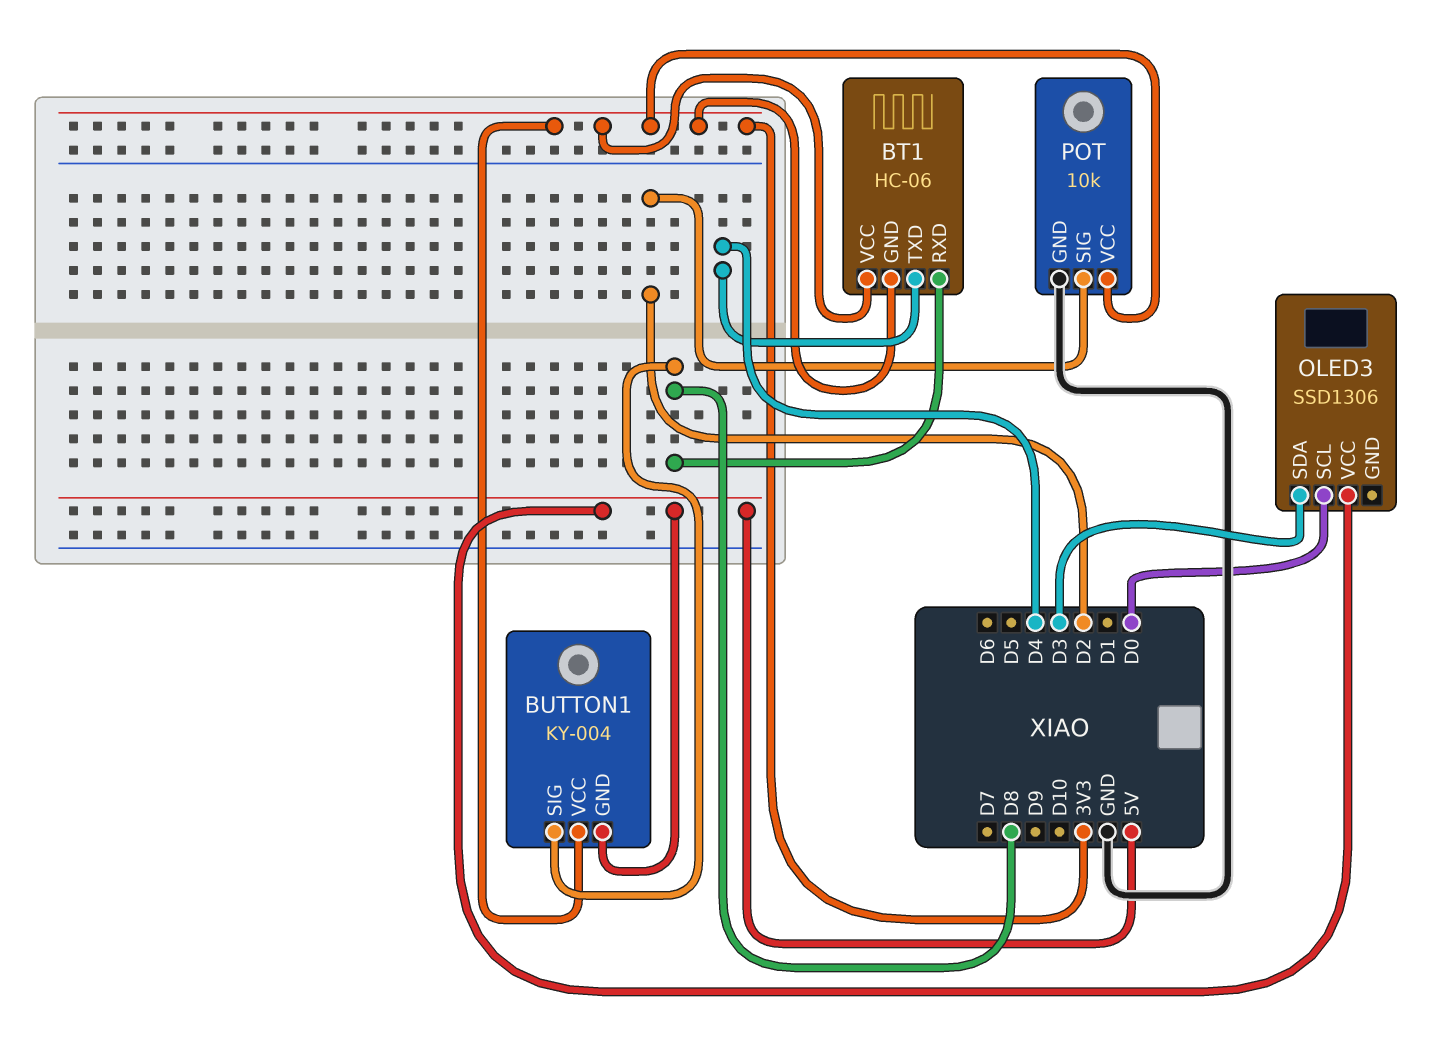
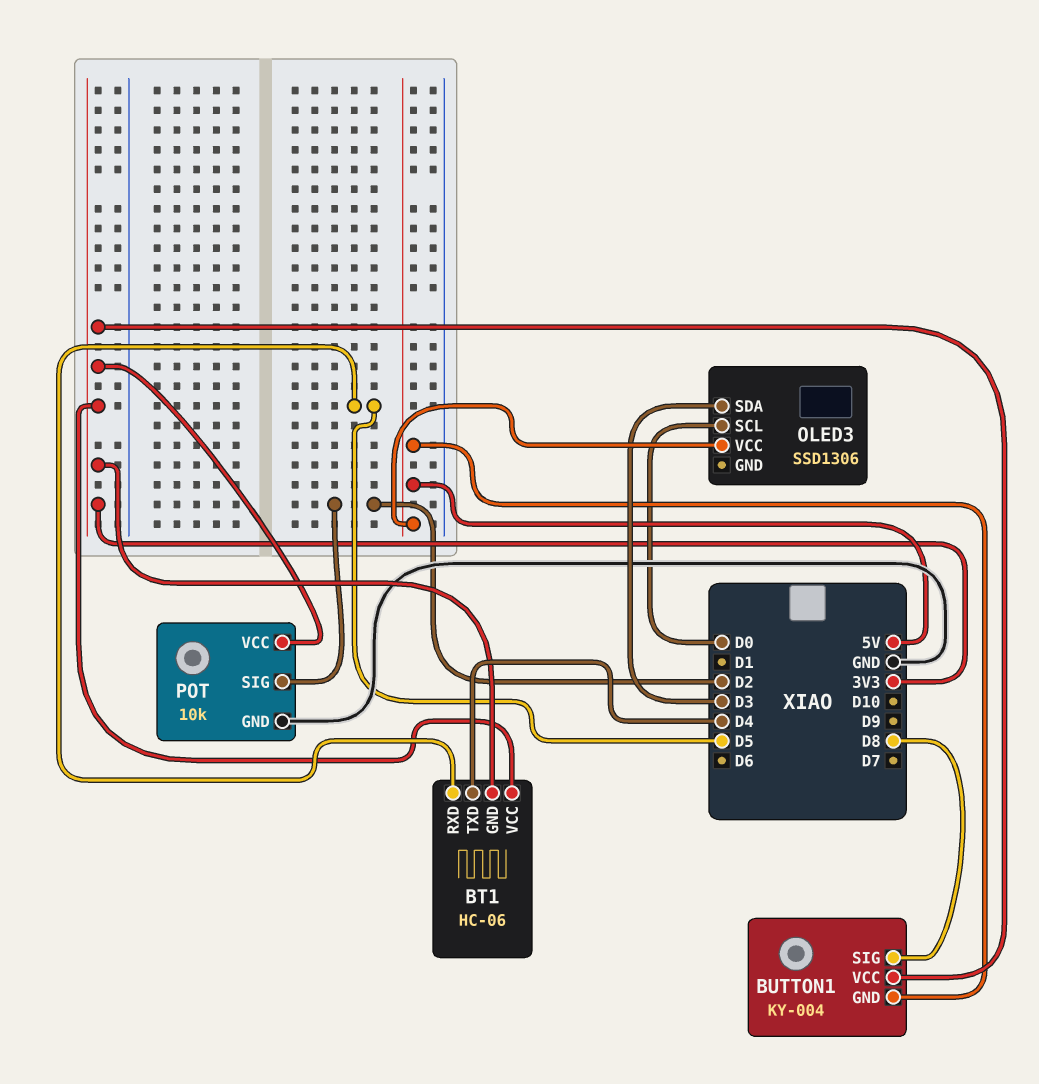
BT1 pin RXD: D8 -> D5

